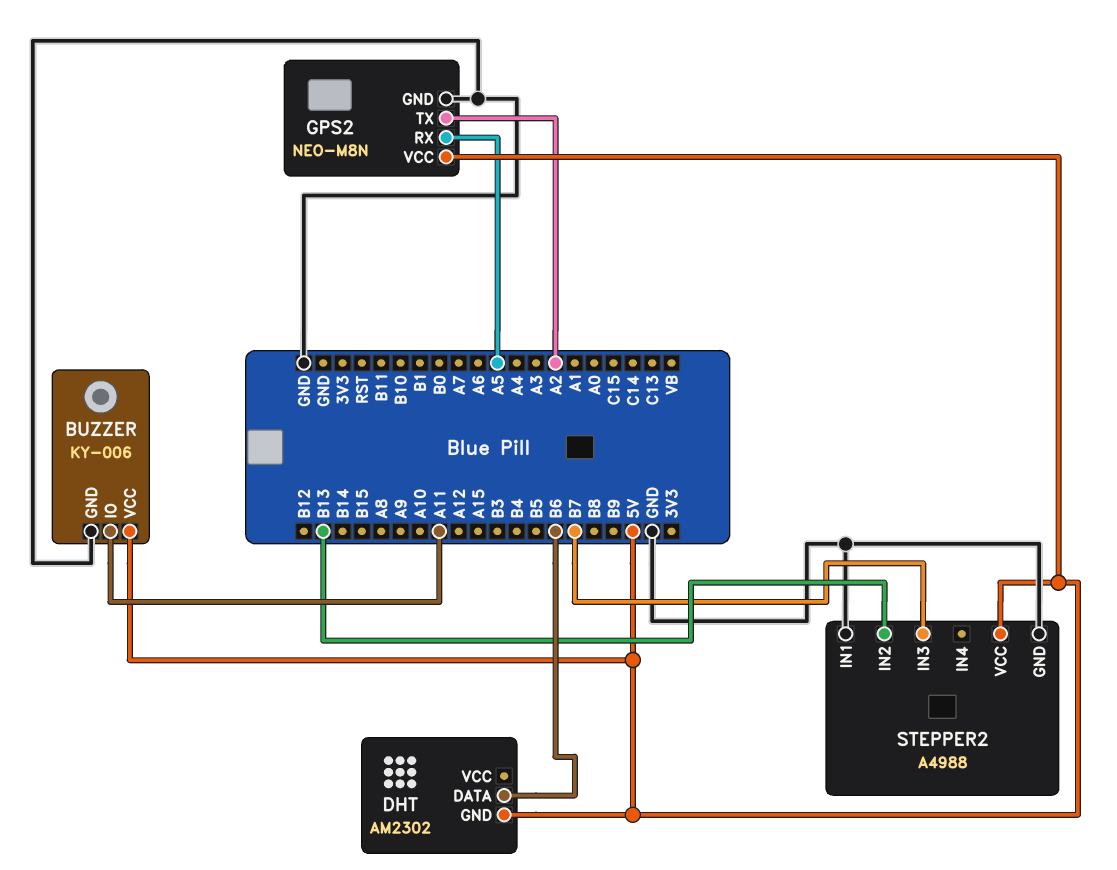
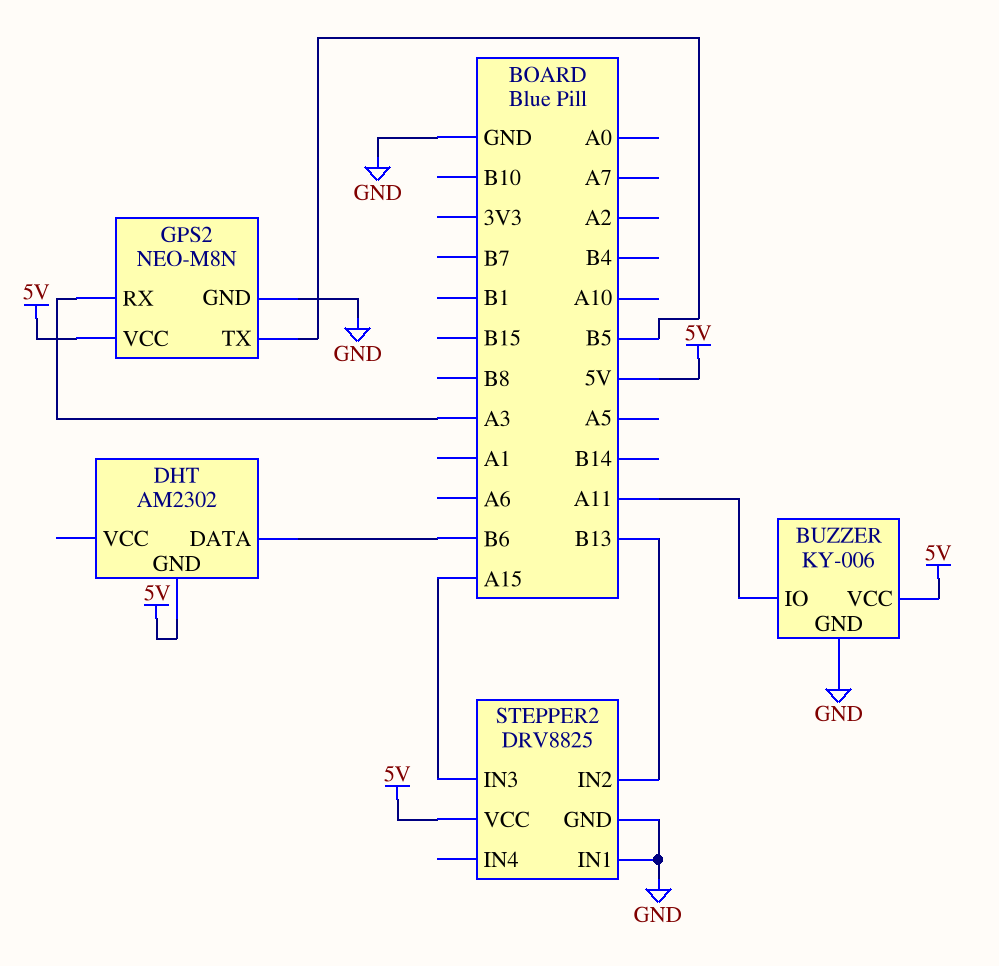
GPS2 pin RX: A5 -> A3
GPS2 pin TX: A2 -> B5
STEPPER2: A4988 -> DRV8825
STEPPER2 pin IN3: B7 -> A15

